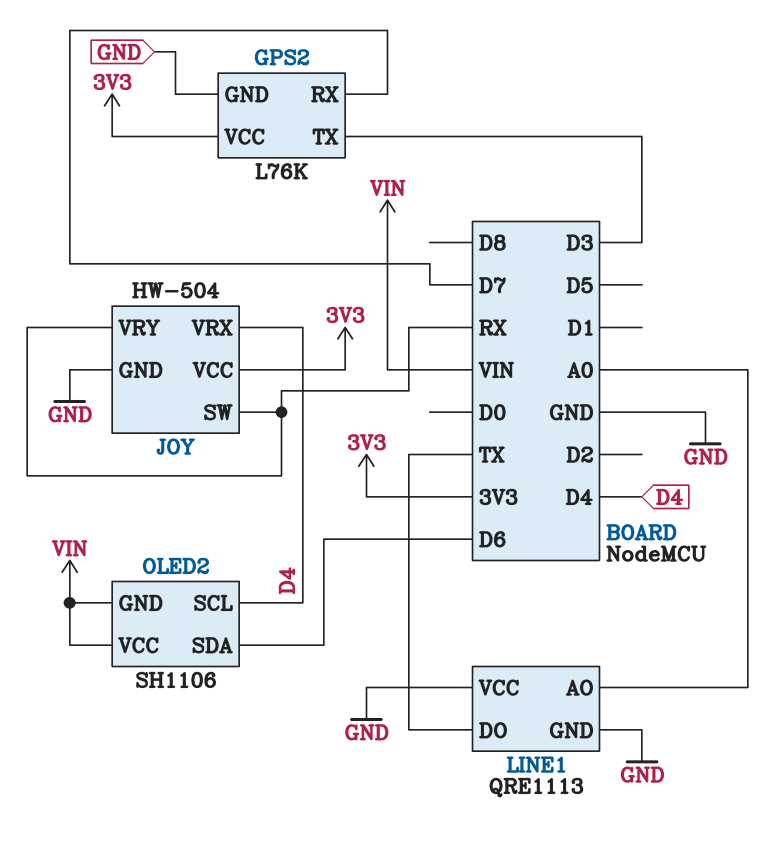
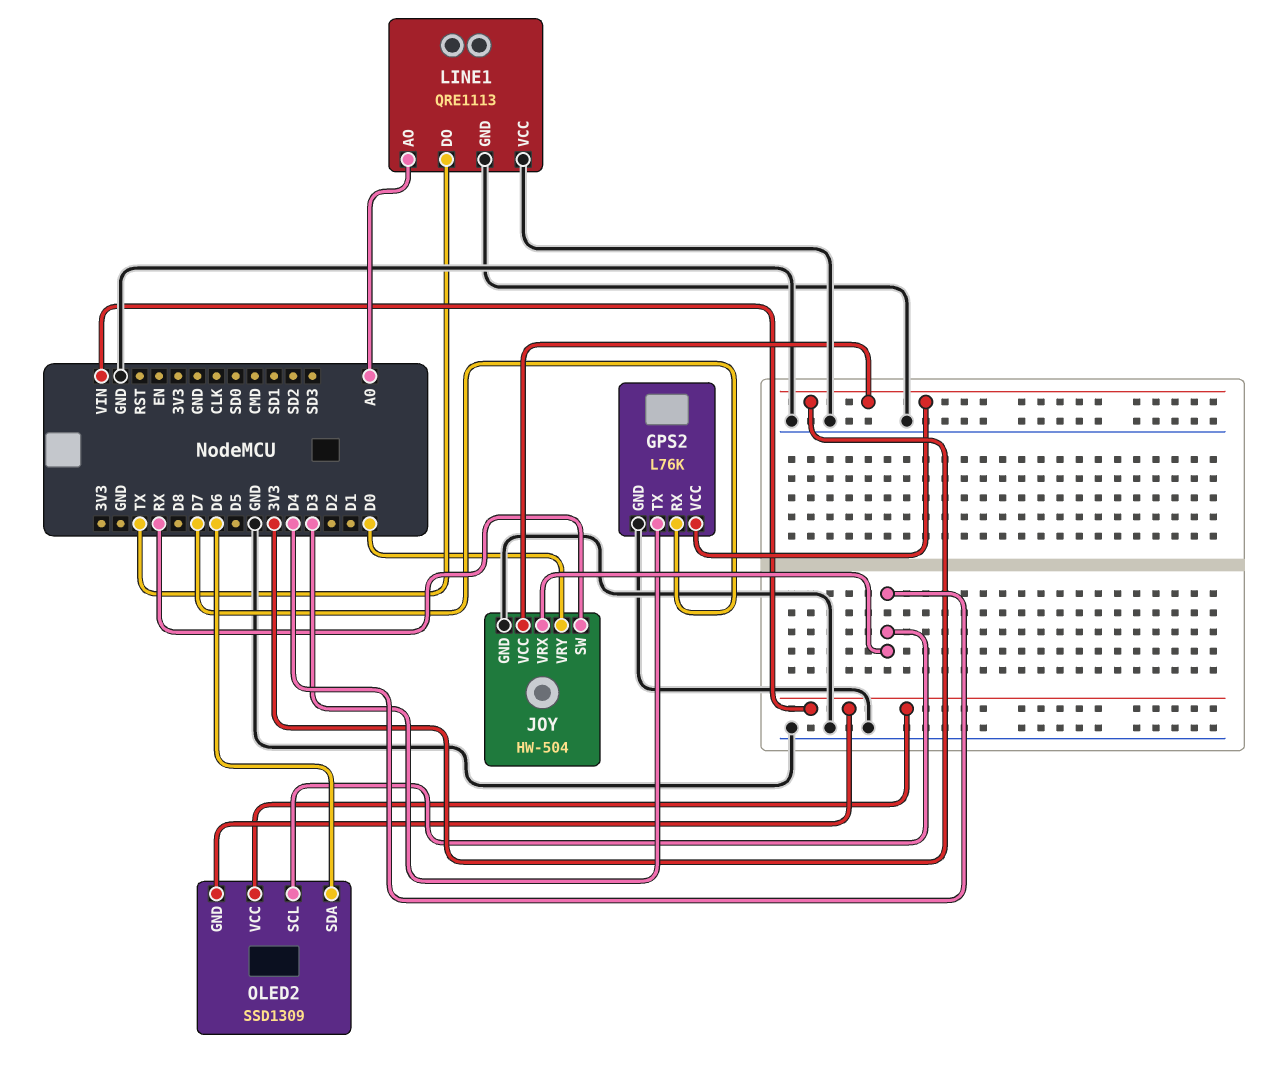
JOY pin VRY: RX -> D0
OLED2: SH1106 -> SSD1309

